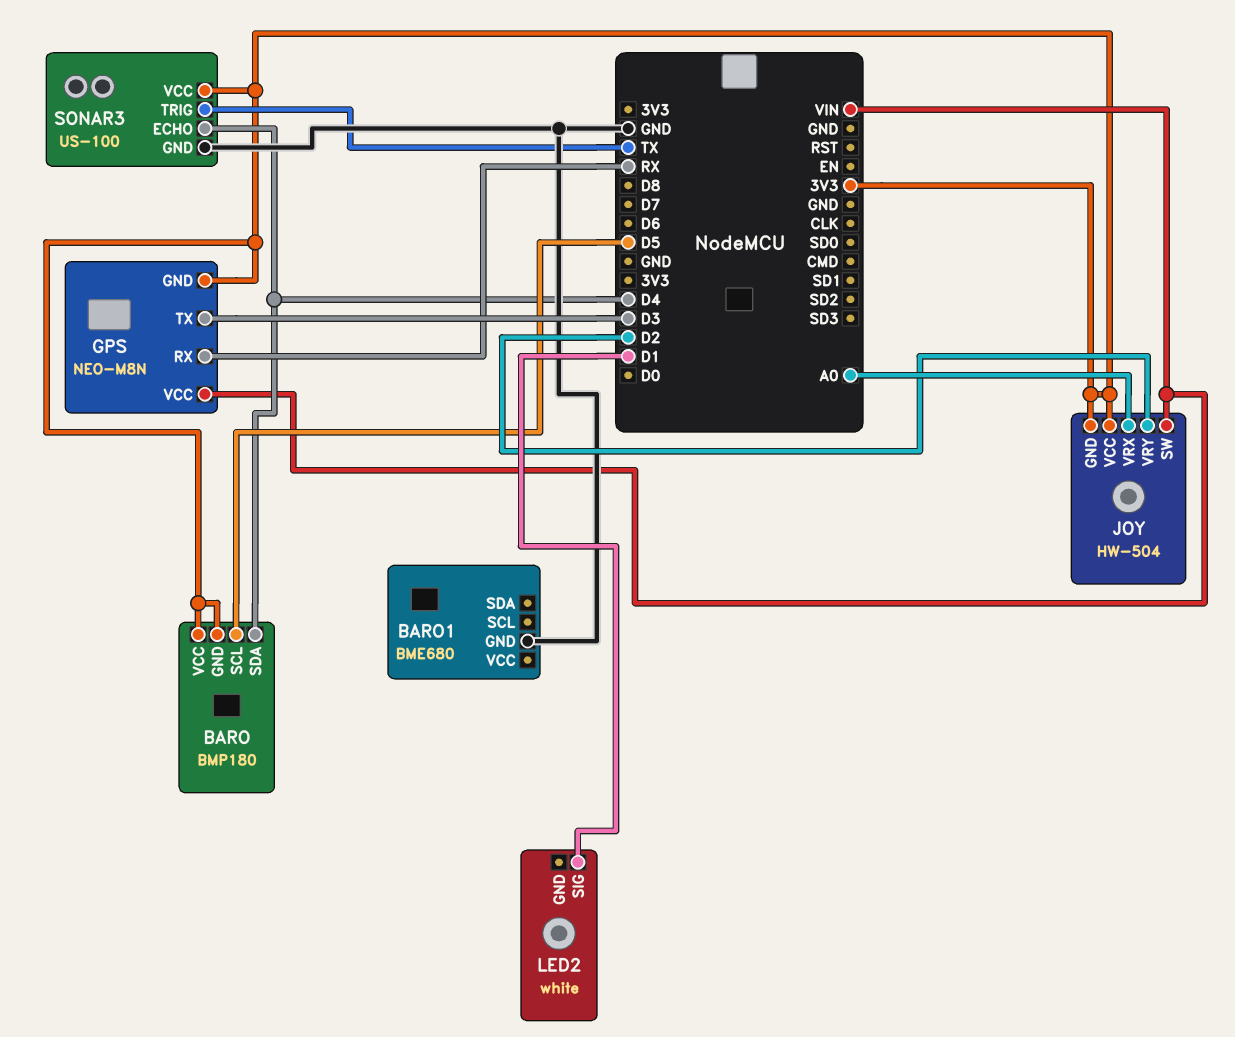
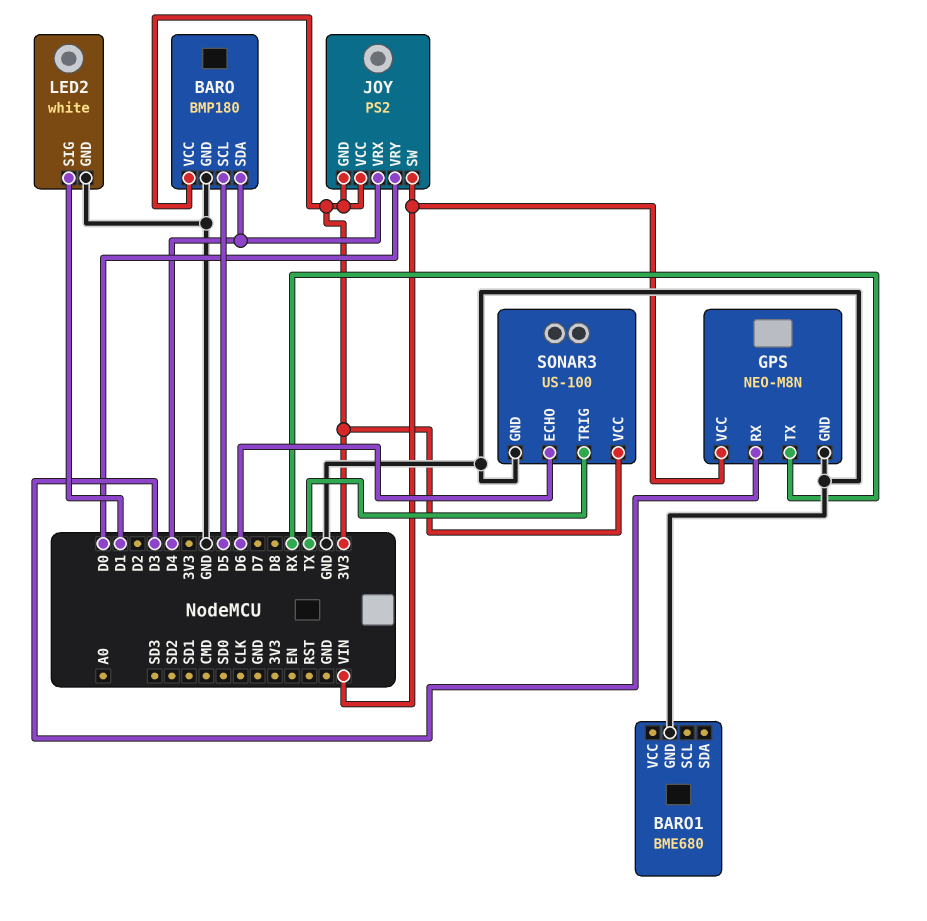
BARO pin GND: 3V3 -> GND
GPS pin GND: 3V3 -> GND
GPS pin RX: RX -> D3
GPS pin TX: D3 -> RX
JOY: HW-504 -> PS2
JOY pin VRX: A0 -> D4
JOY pin VRY: D2 -> D0
LED2 pin GND: none -> GND
SONAR3 pin ECHO: D4 -> D6

